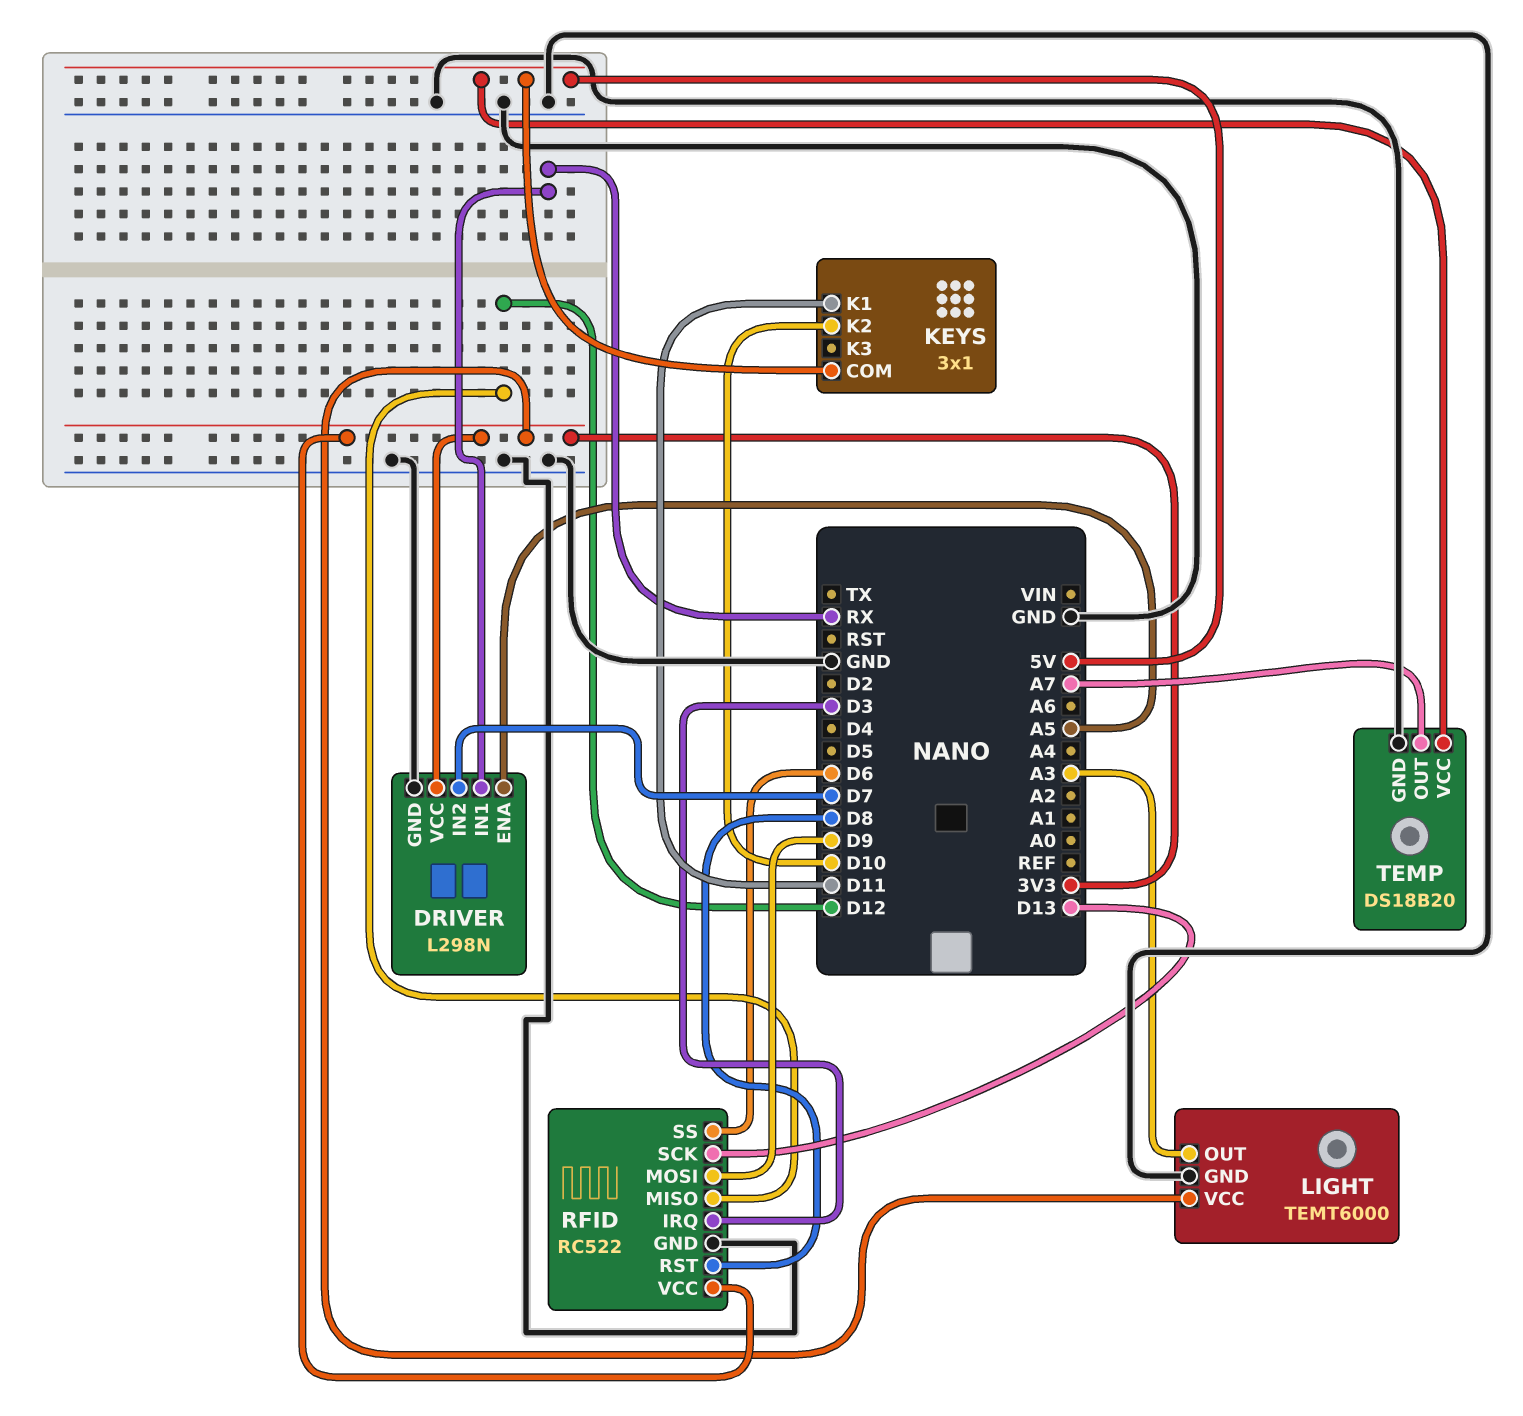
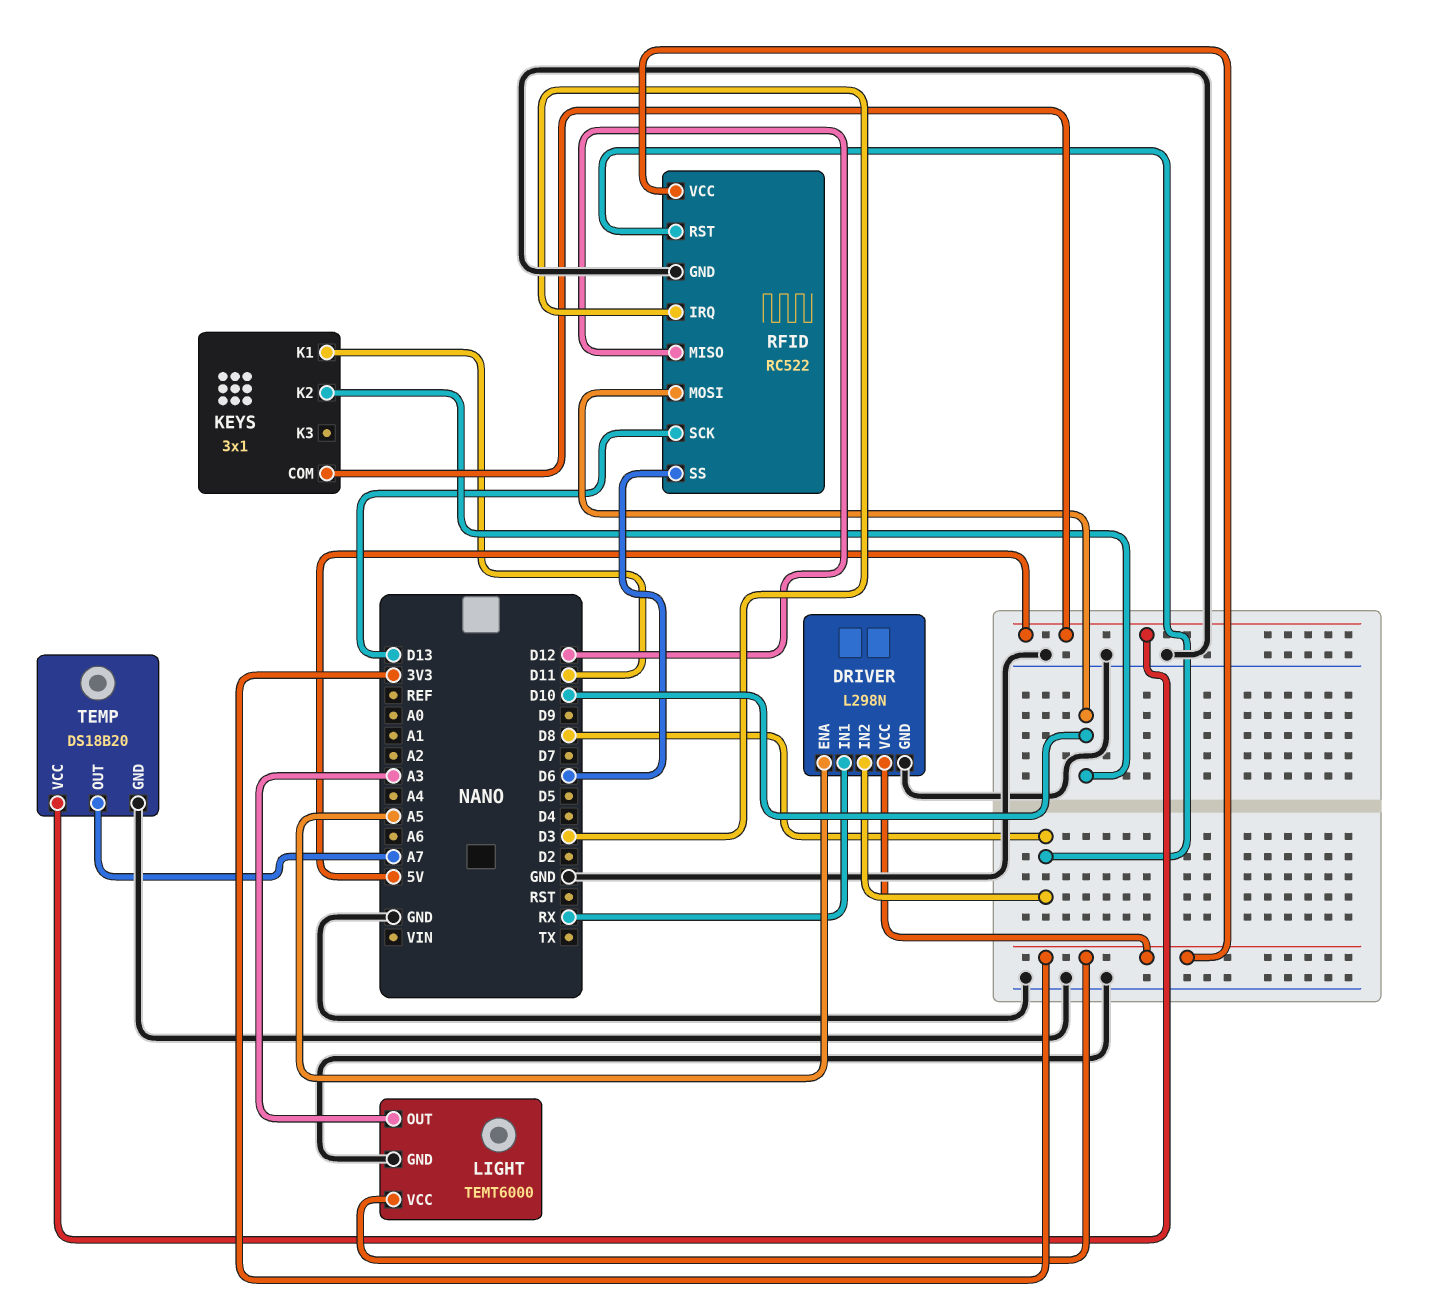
DRIVER pin IN2: D7 -> D8
RFID pin MOSI: D9 -> D10

